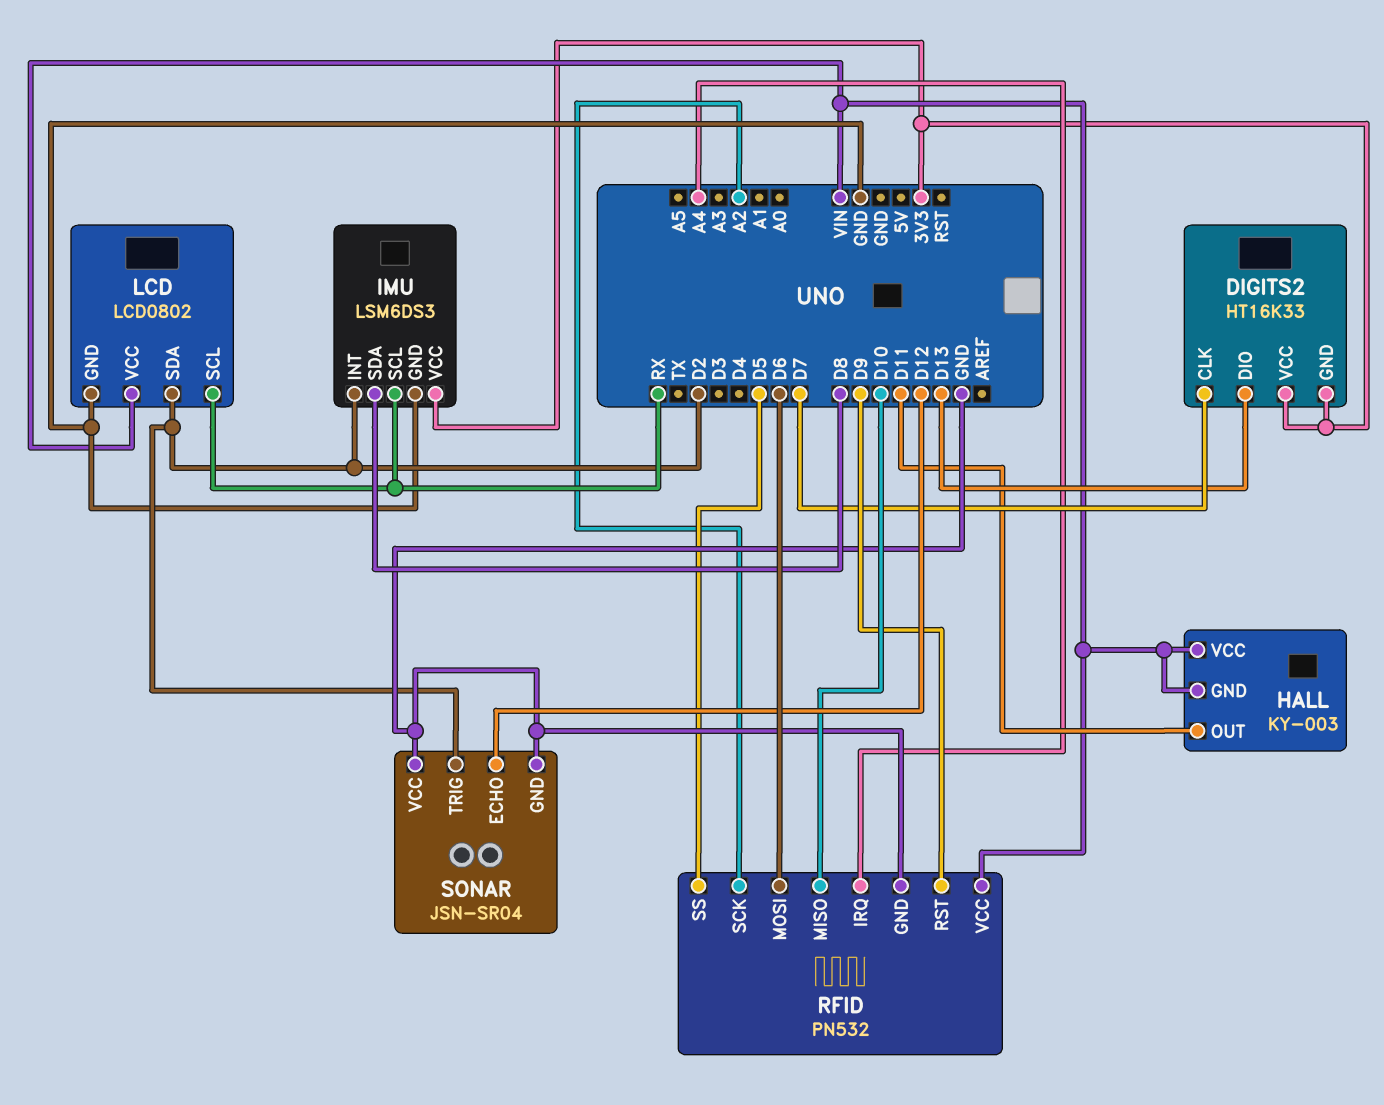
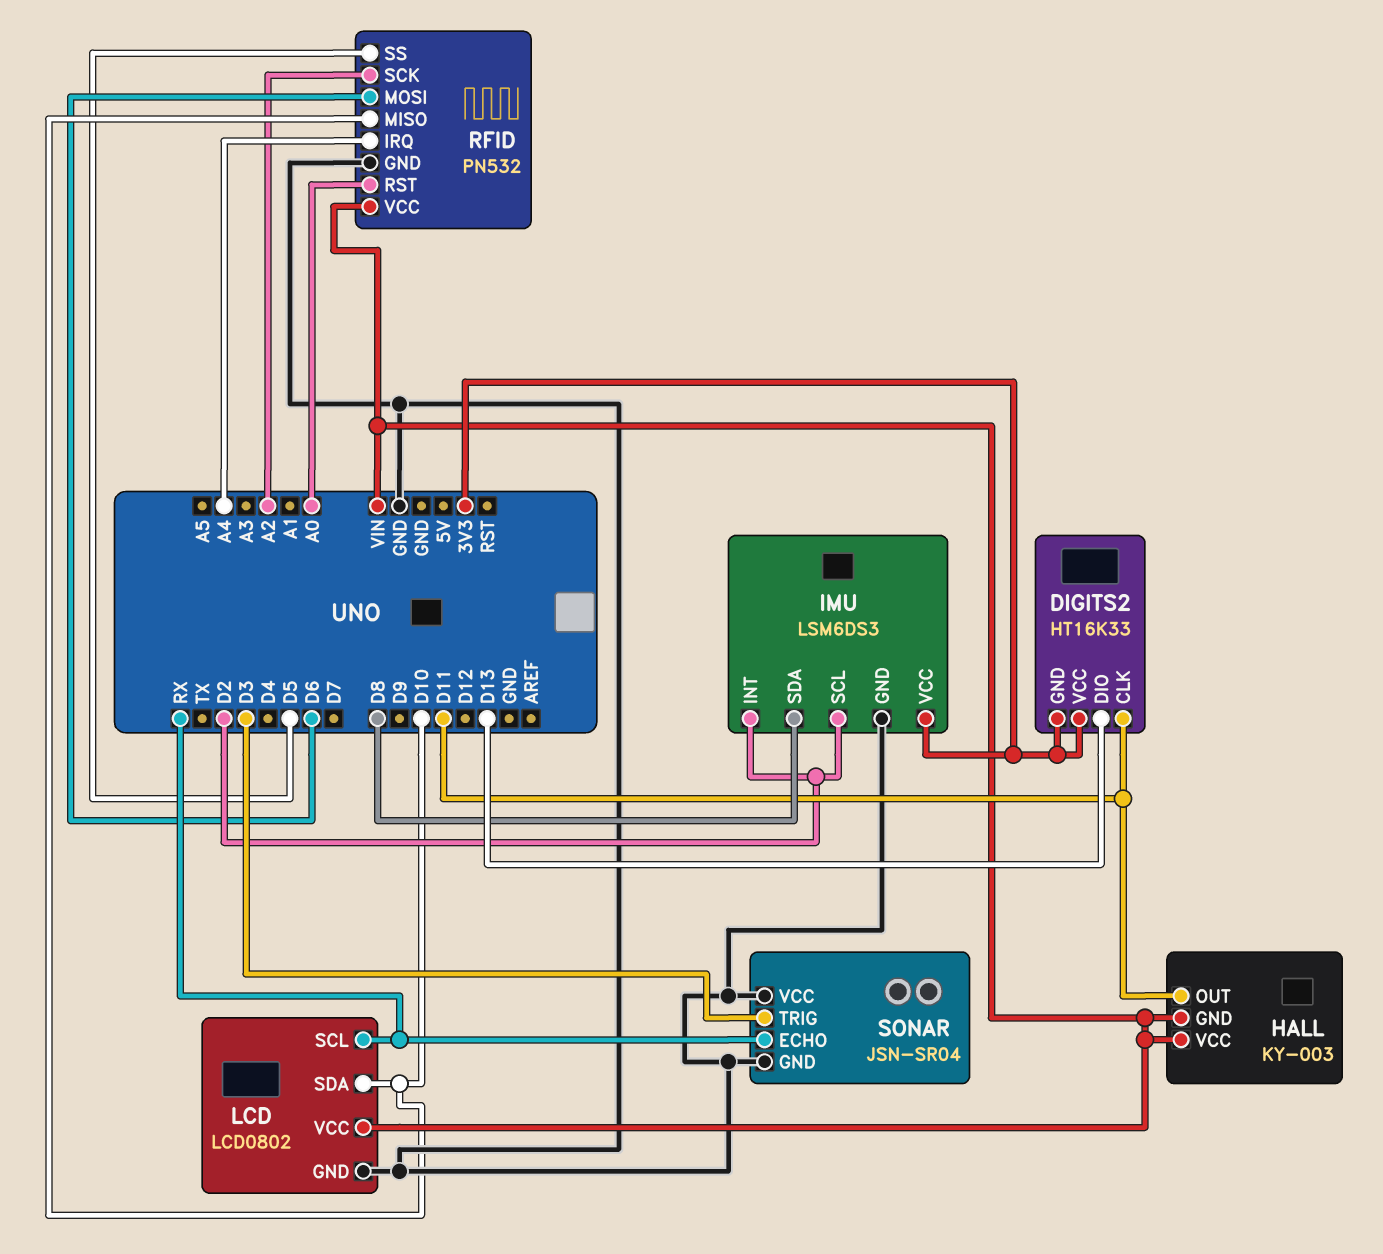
DIGITS2 pin CLK: D7 -> D11
IMU pin SCL: RX -> D2
LCD pin SDA: D2 -> D10
RFID pin RST: D9 -> A0
SONAR pin ECHO: D12 -> RX
SONAR pin TRIG: D2 -> D3

